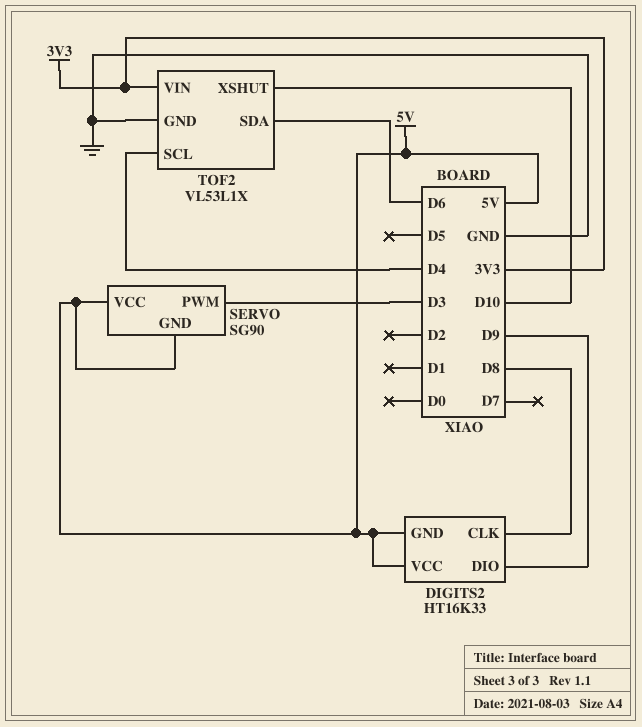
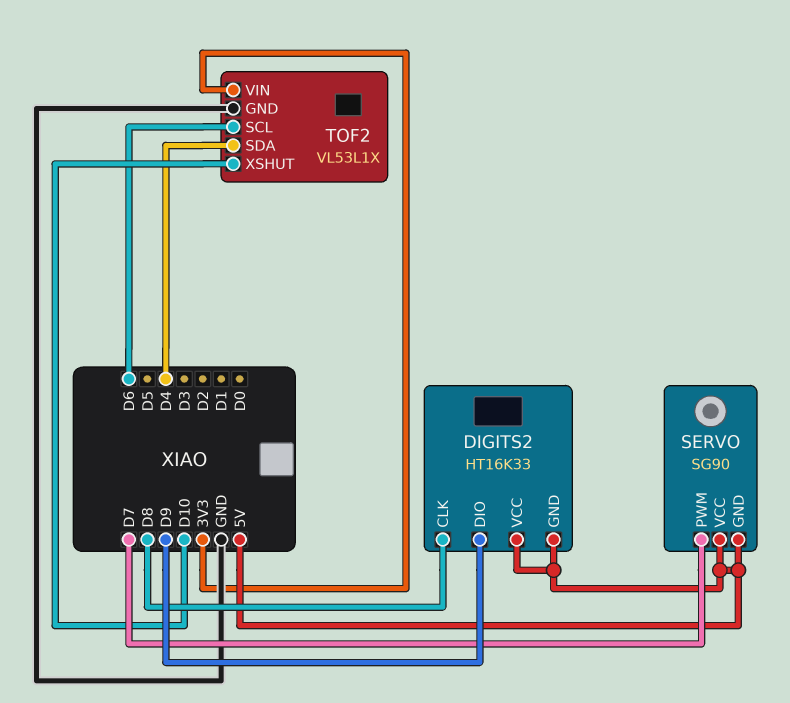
SERVO pin PWM: D3 -> D7
TOF2 pin SCL: D4 -> D6
TOF2 pin SDA: D6 -> D4

